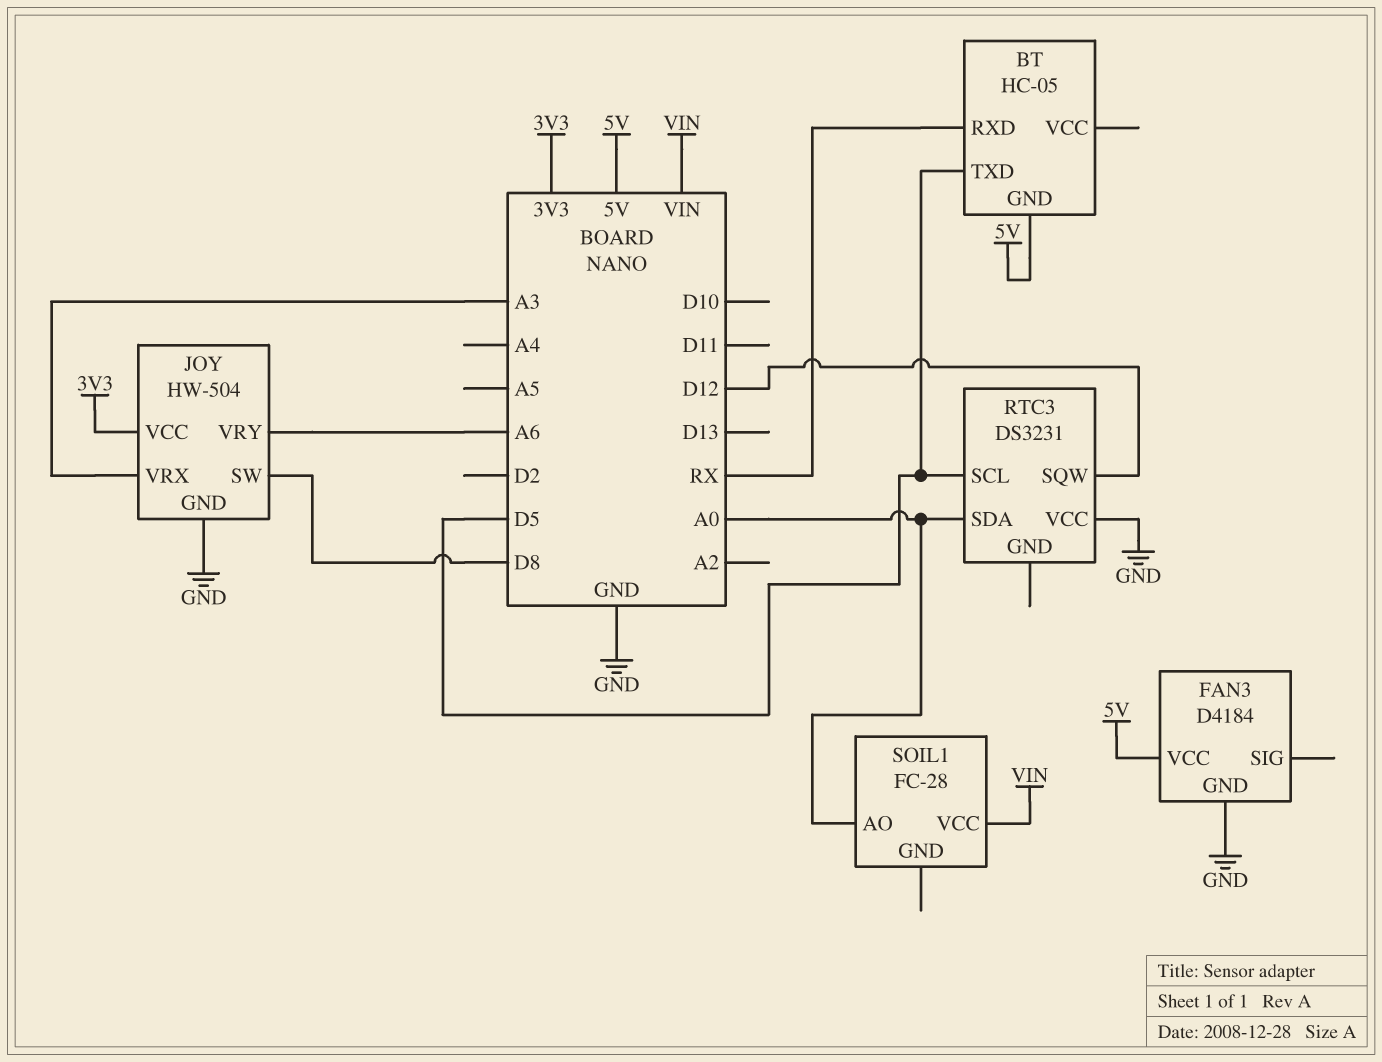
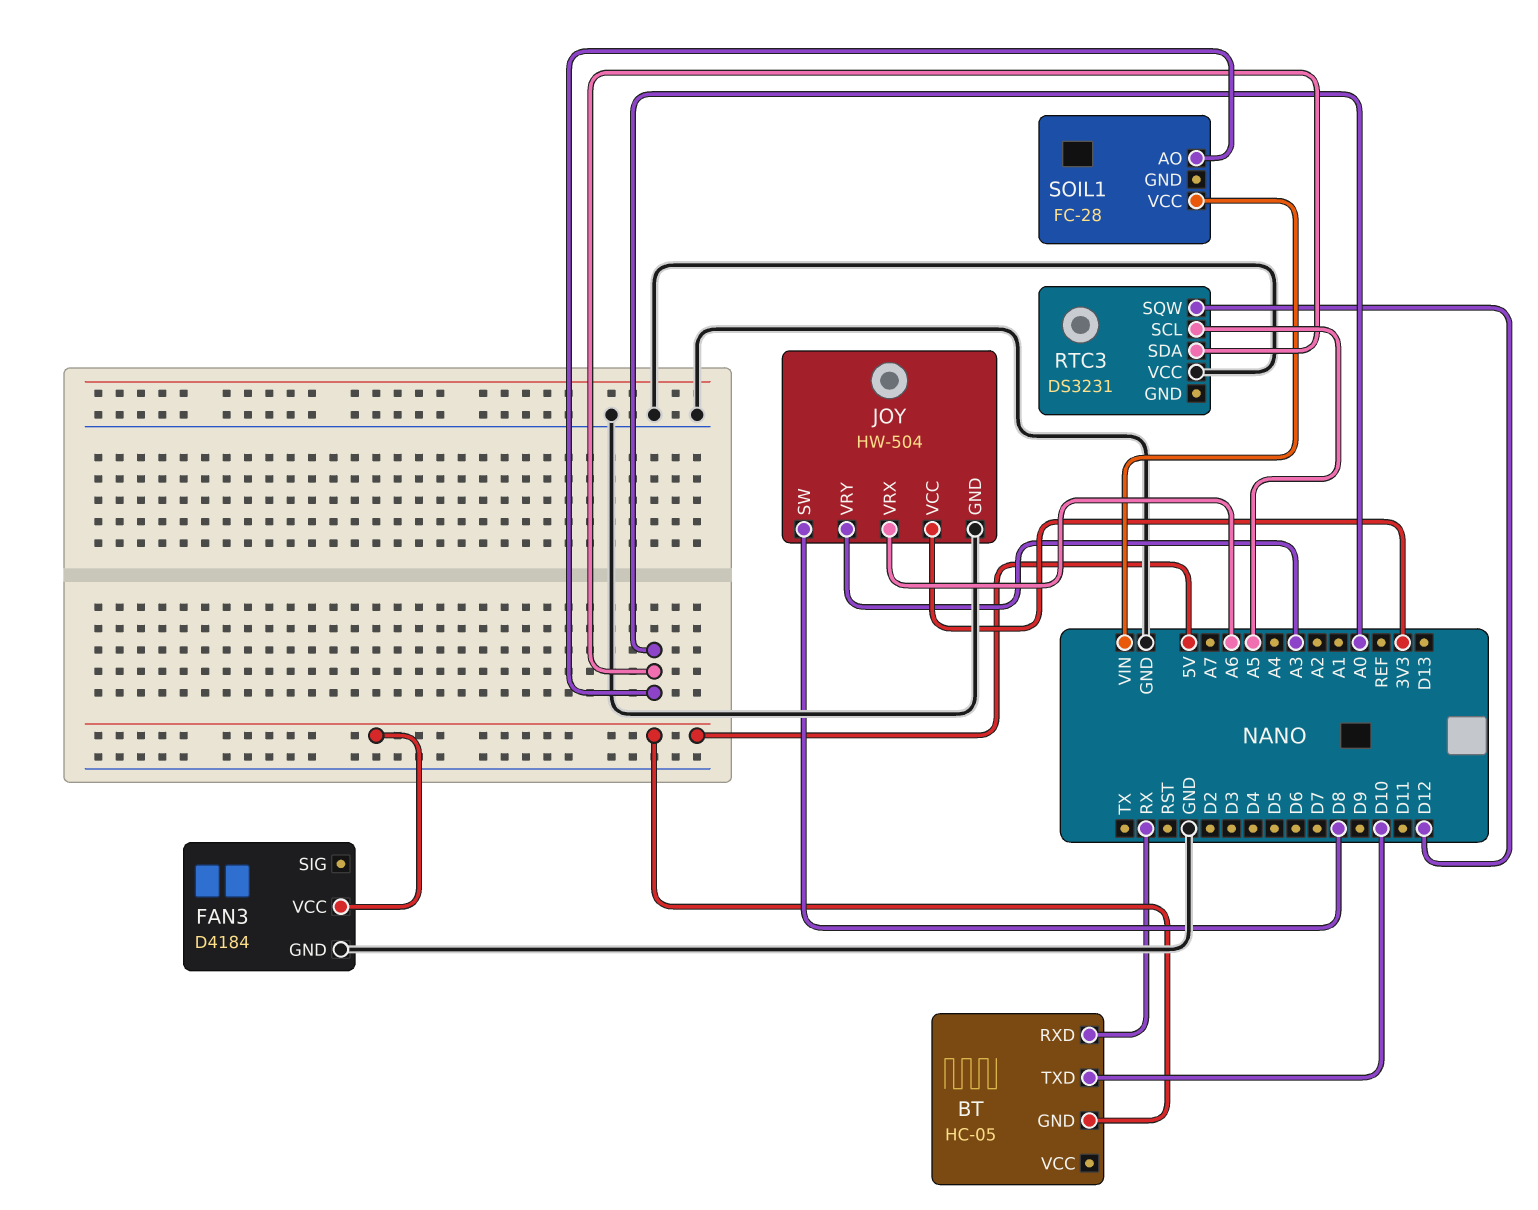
BT pin TXD: D5 -> D10
JOY pin VRX: A3 -> A6
JOY pin VRY: A6 -> A3
RTC3 pin SCL: D5 -> A5

